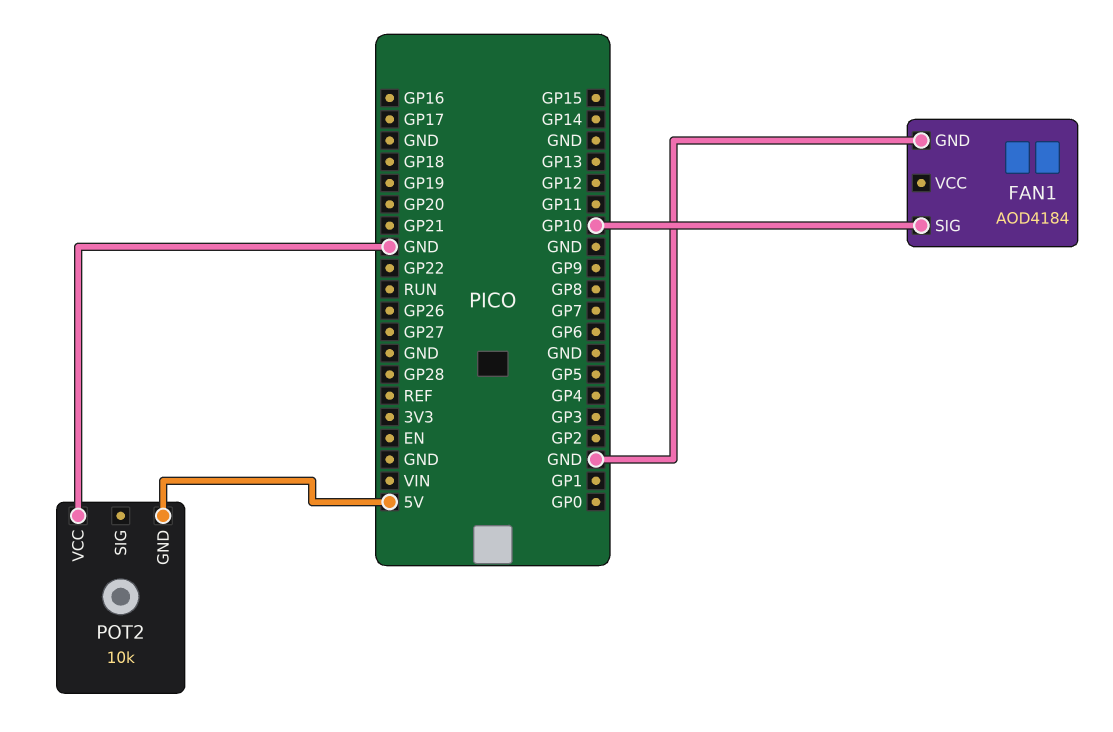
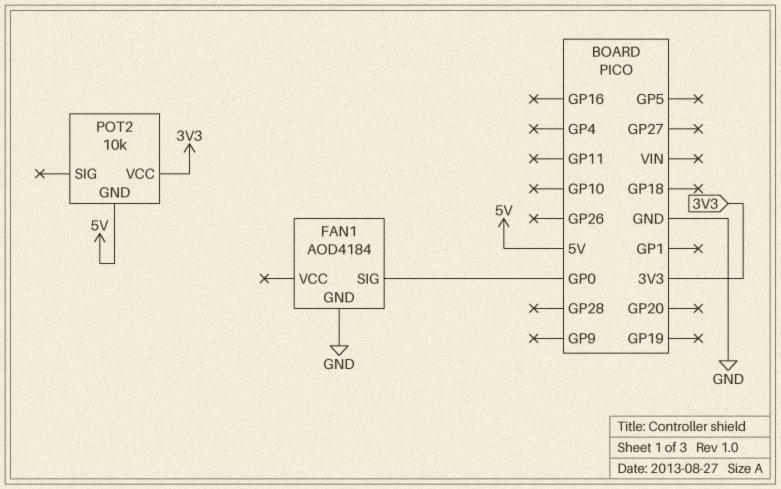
FAN1 pin SIG: GP10 -> GP0
POT2 pin VCC: GND -> 3V3

